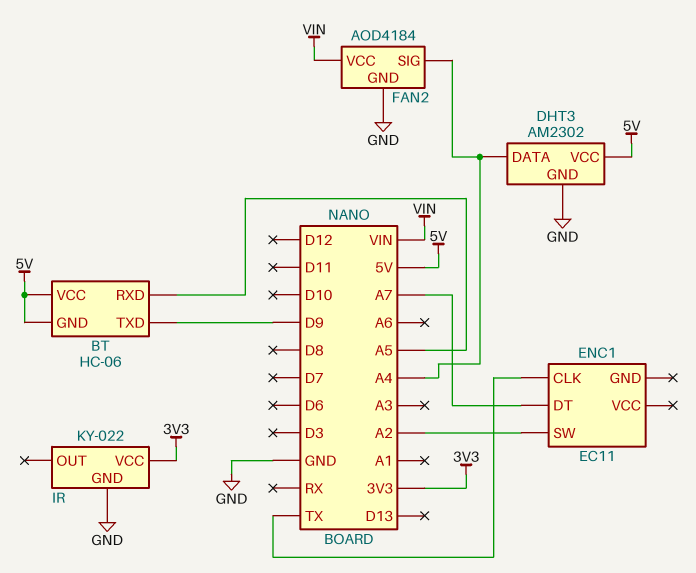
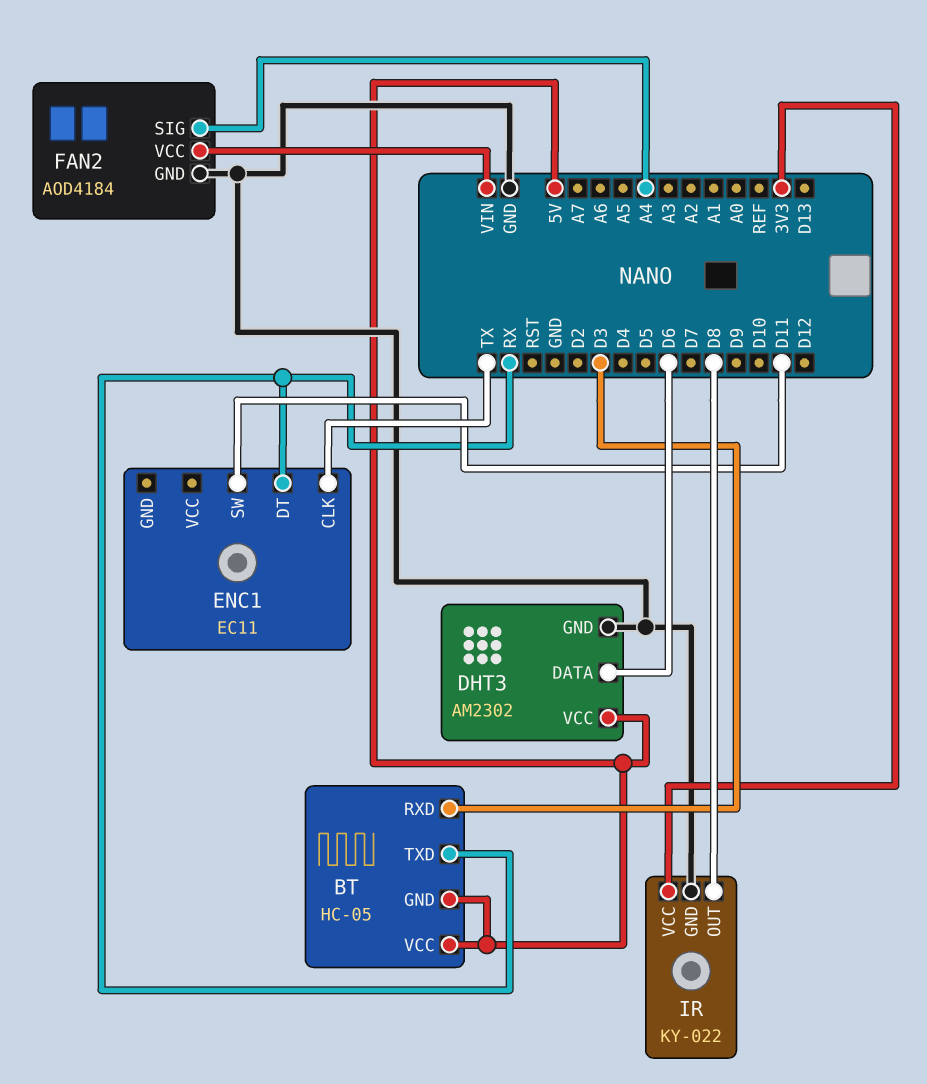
BT: HC-06 -> HC-05
BT pin RXD: A5 -> D3
BT pin TXD: D9 -> RX
DHT3 pin DATA: A4 -> D6
ENC1 pin DT: A7 -> RX
ENC1 pin SW: A2 -> D11
IR pin OUT: none -> D8

